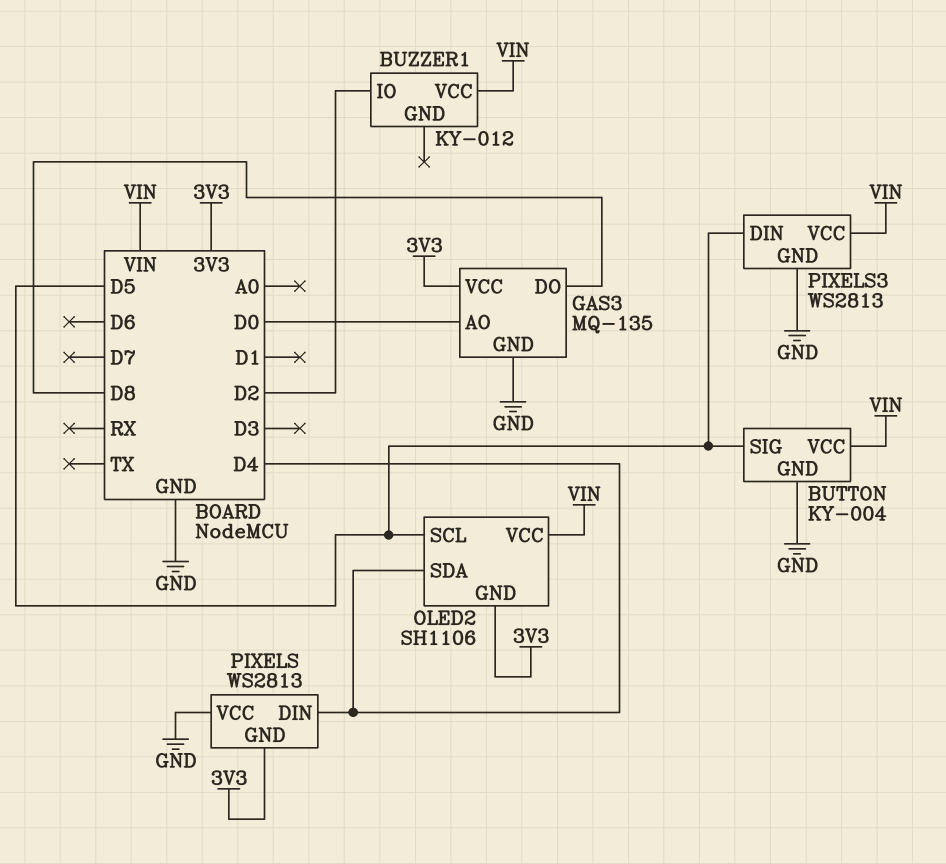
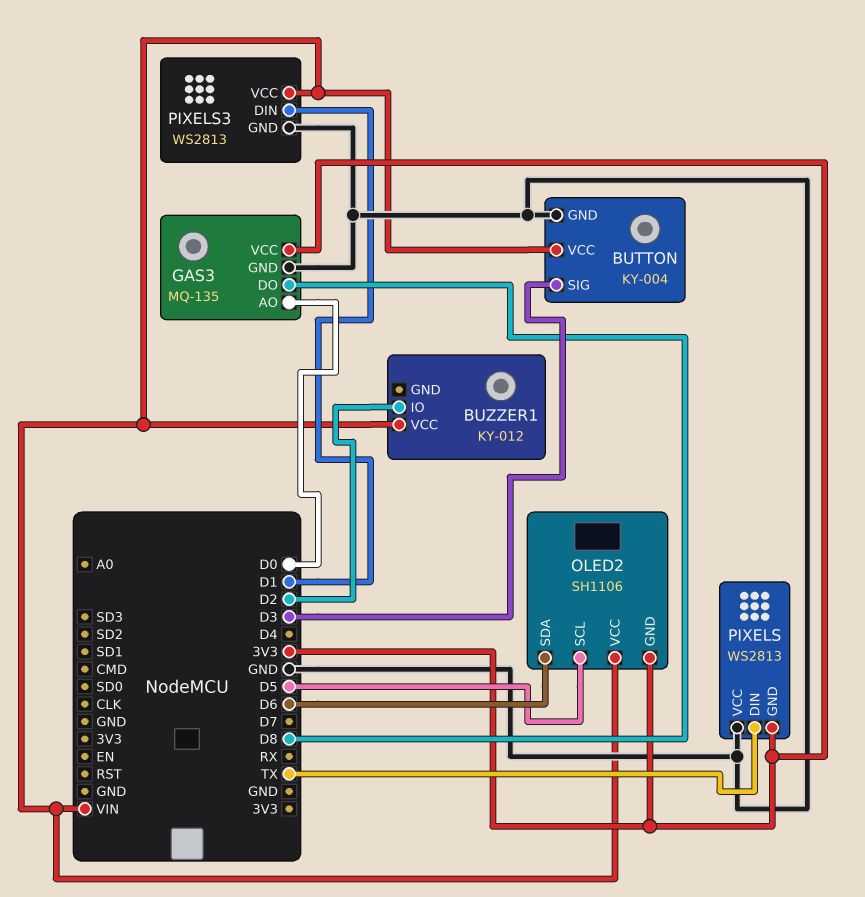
BUTTON pin SIG: D5 -> D3
OLED2 pin SDA: D4 -> D6
PIXELS pin DIN: D4 -> TX
PIXELS3 pin DIN: D5 -> D1

